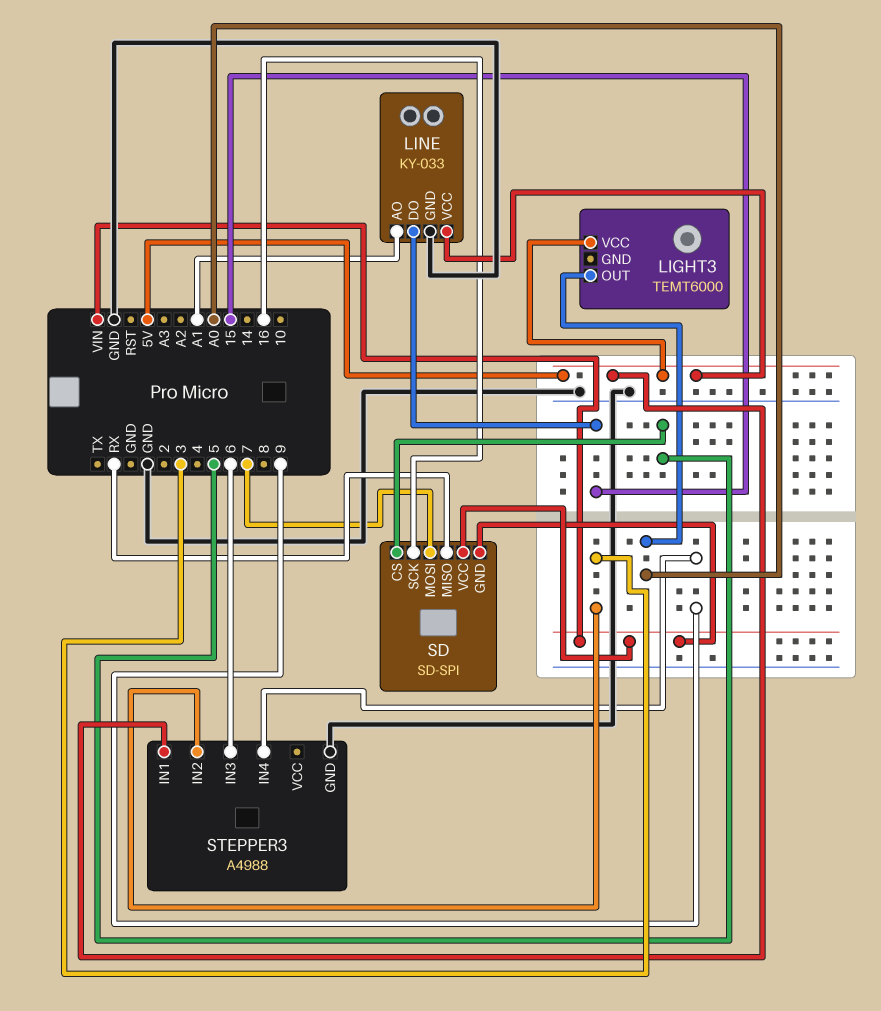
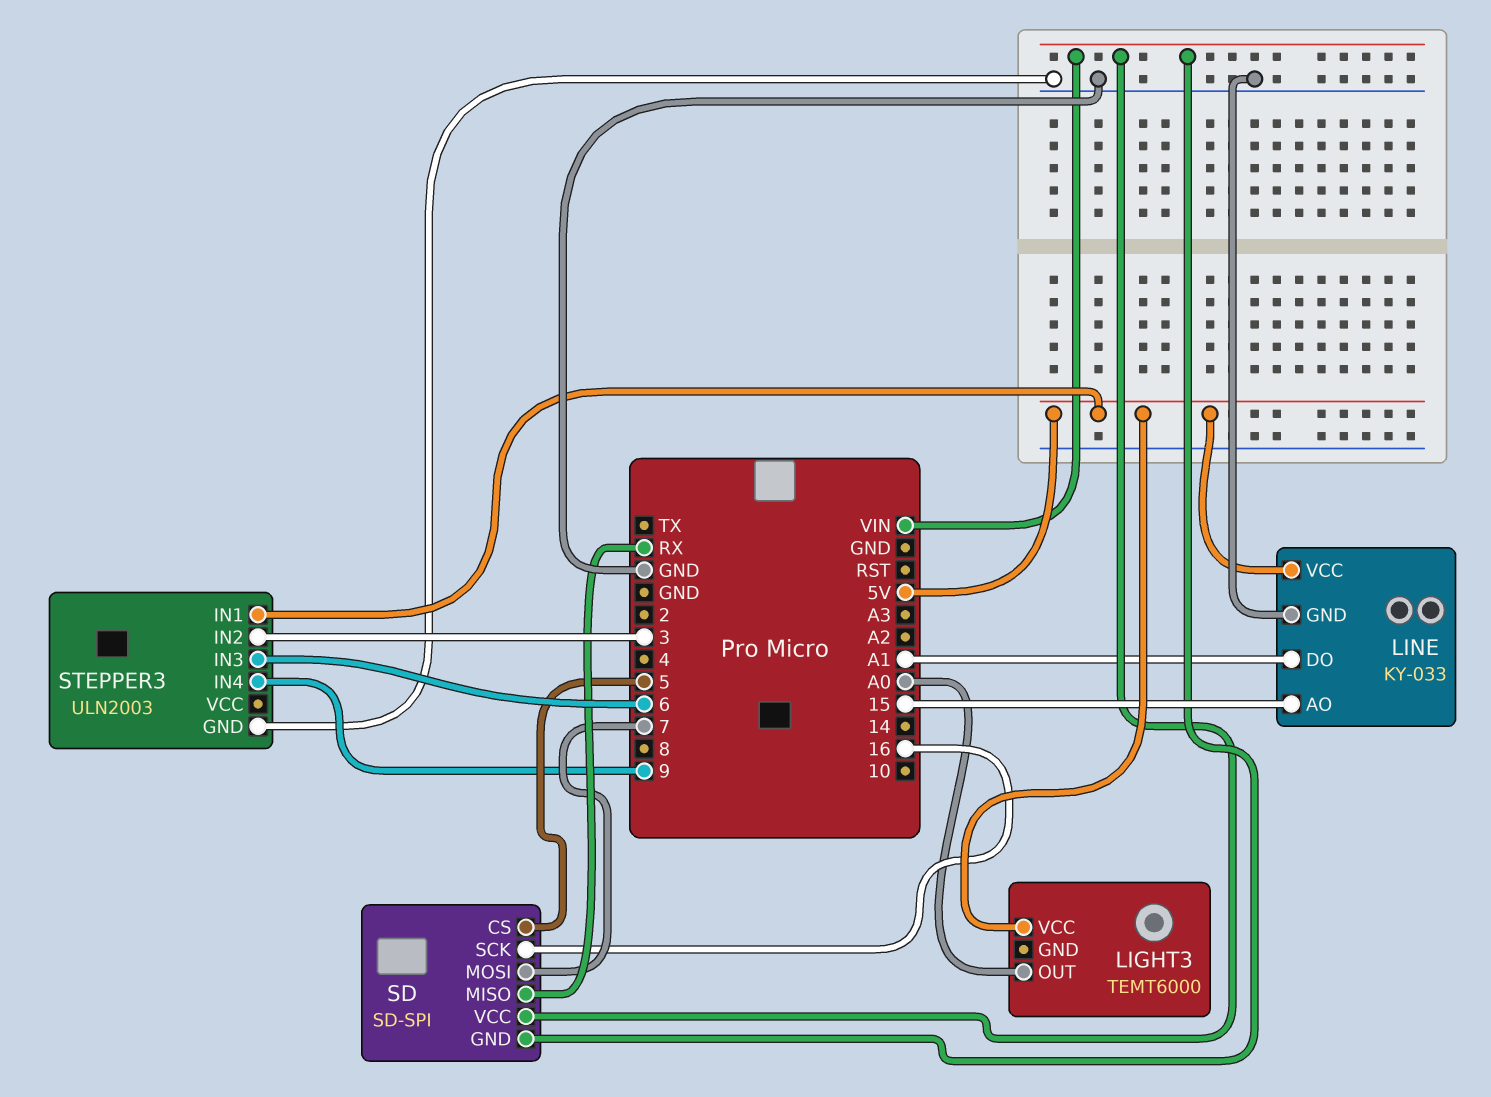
LINE pin AO: A1 -> 15
LINE pin DO: 15 -> A1
STEPPER3: A4988 -> ULN2003

